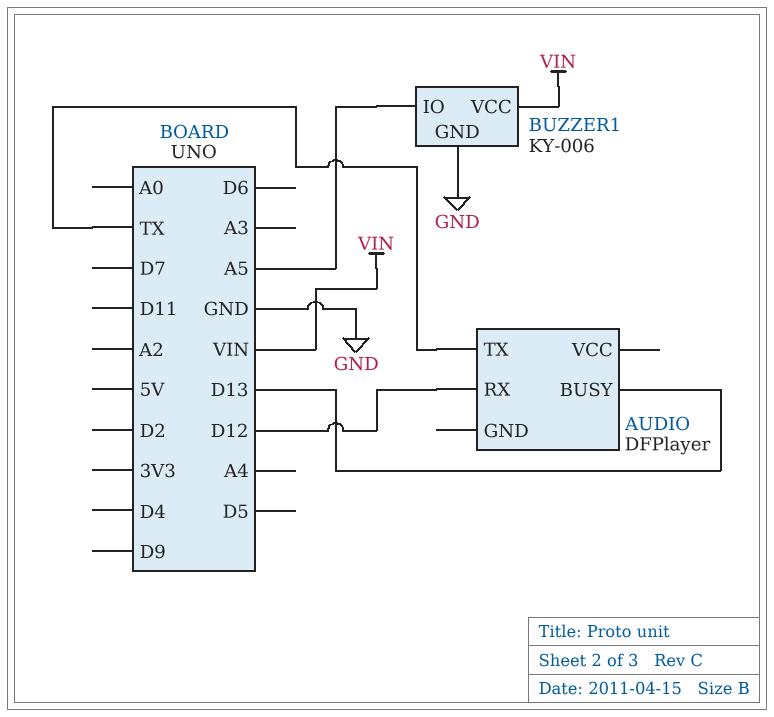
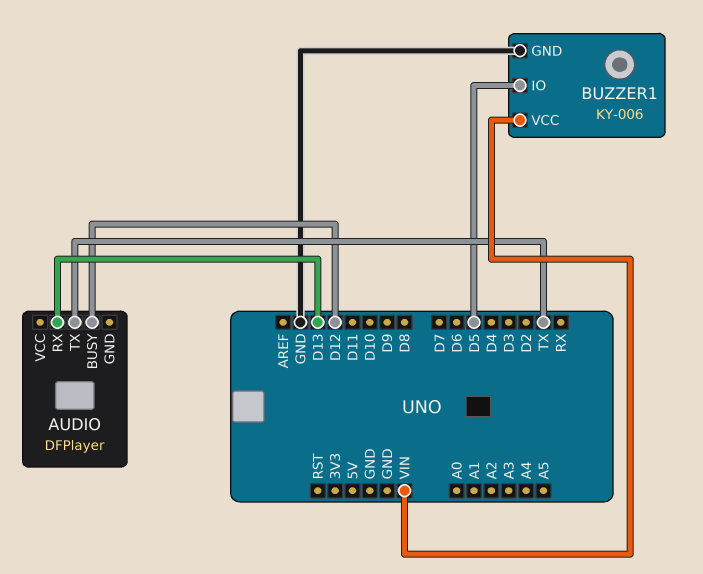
AUDIO pin BUSY: D13 -> D12
AUDIO pin RX: D12 -> D13
BUZZER1 pin IO: A5 -> D5

